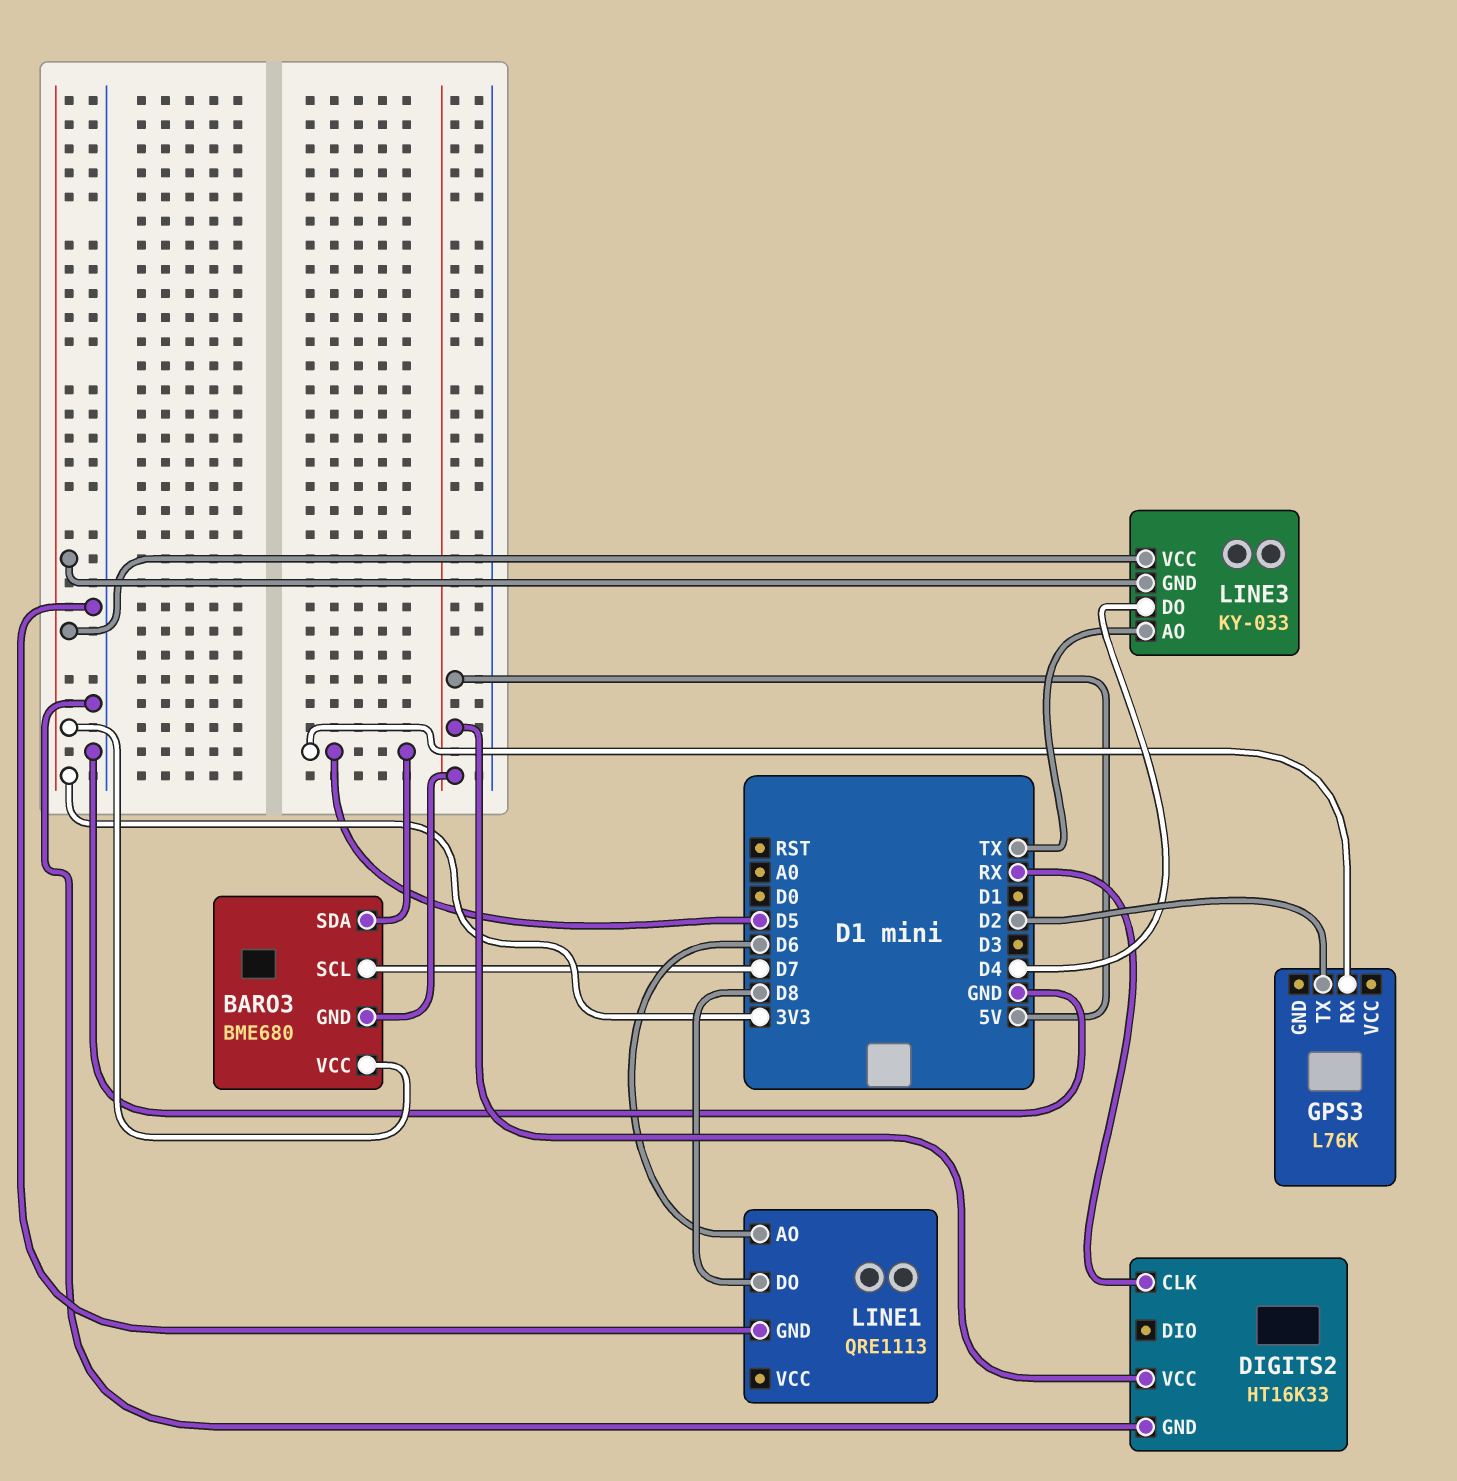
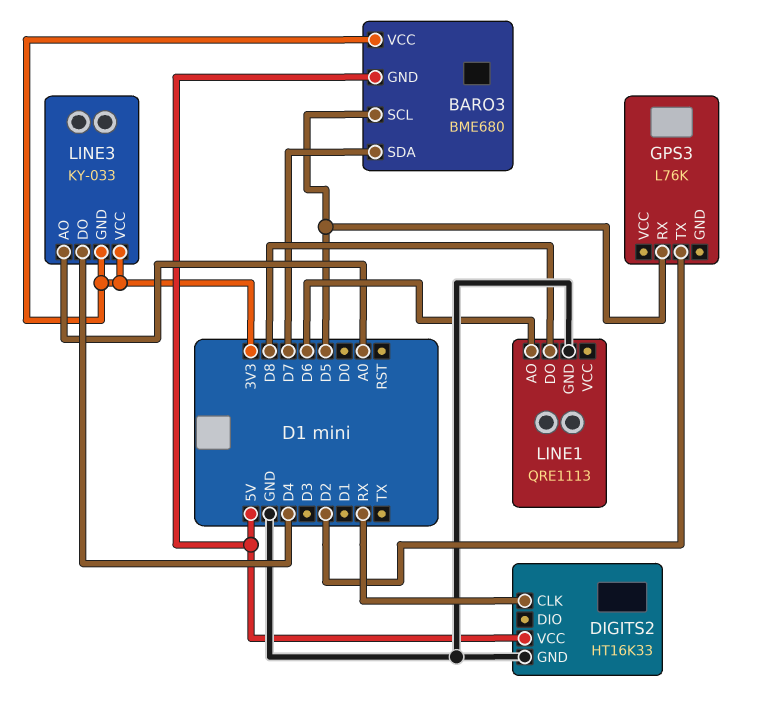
BARO3 pin SCL: D7 -> D5
BARO3 pin SDA: D5 -> D7
LINE3 pin AO: TX -> A0

